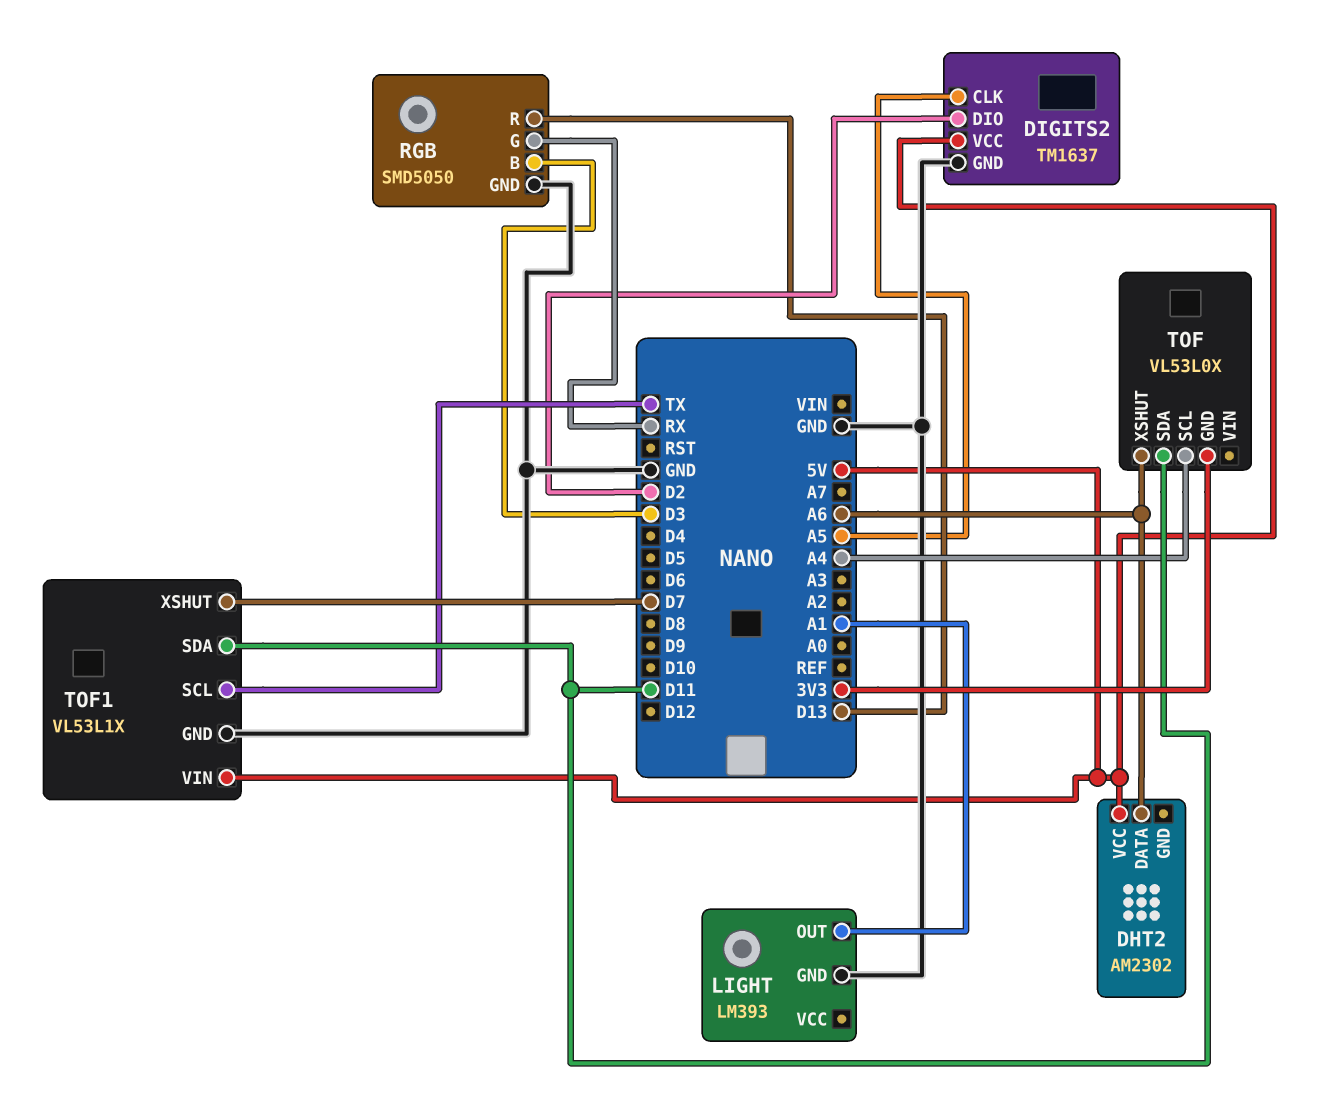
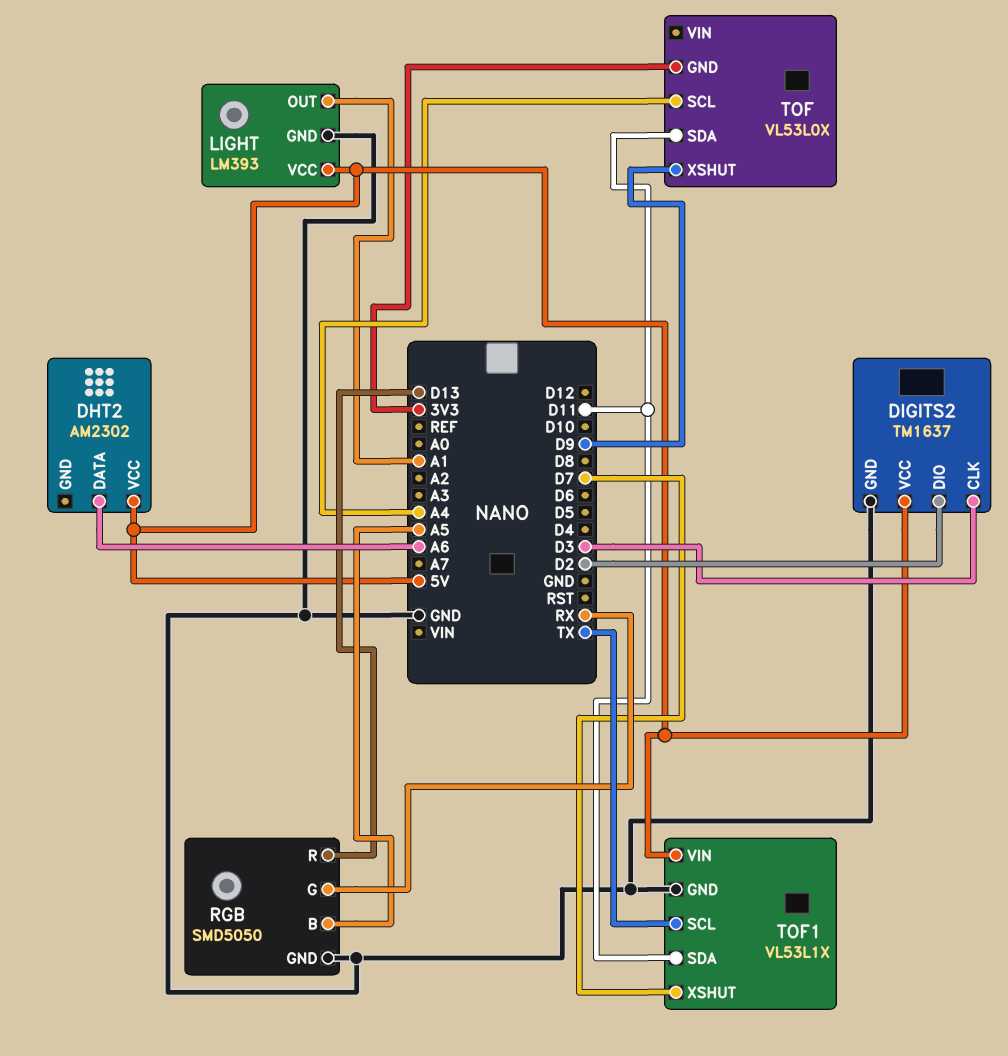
DIGITS2 pin CLK: A5 -> D3
LIGHT pin VCC: none -> 5V
RGB pin B: D3 -> A5
TOF pin XSHUT: A6 -> D9

